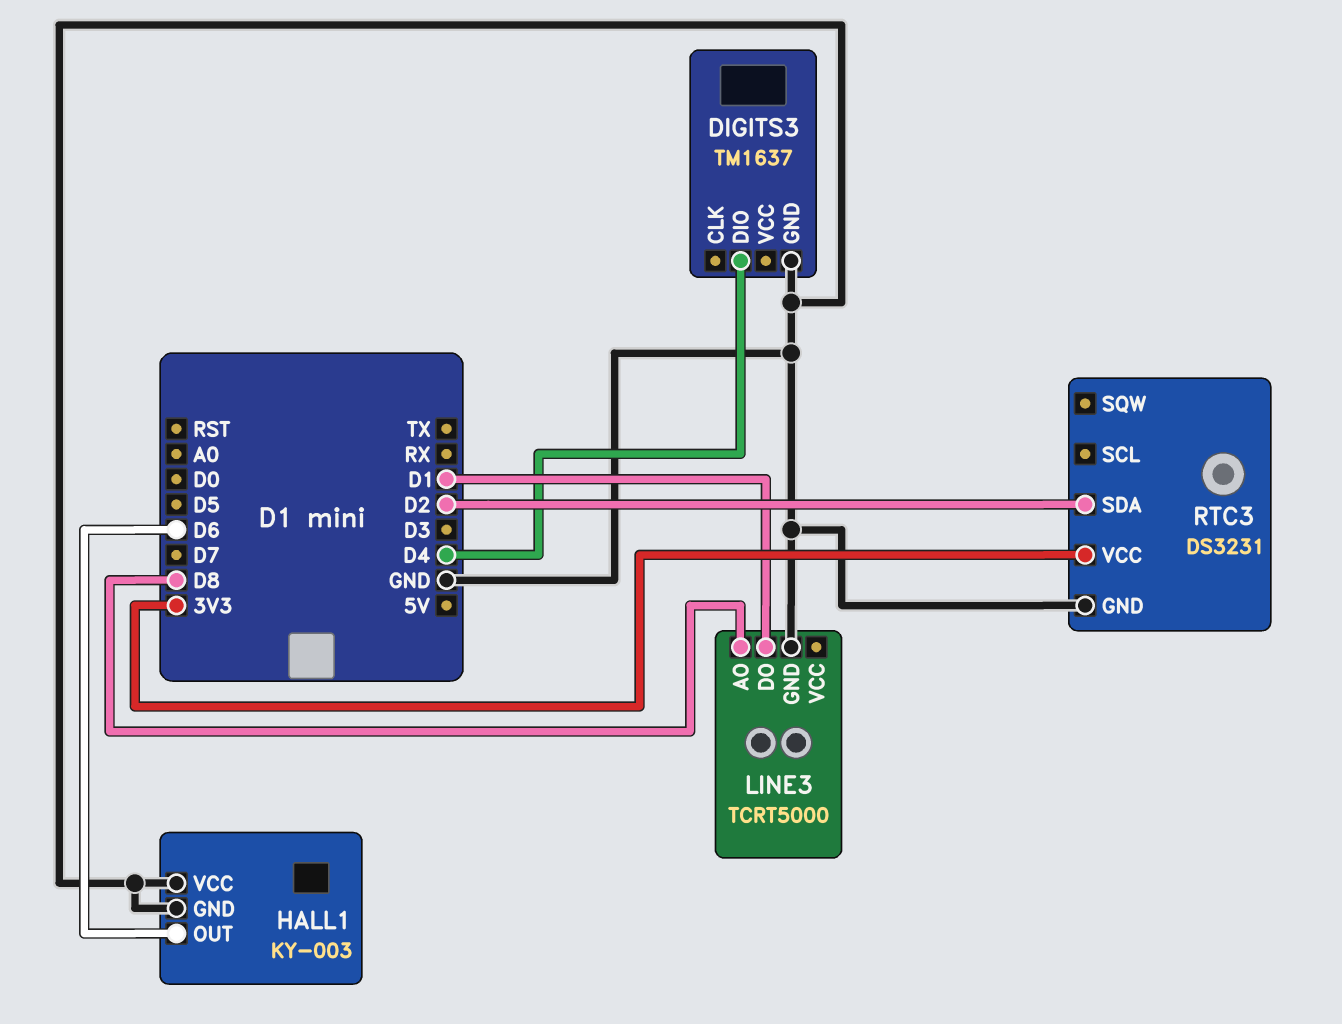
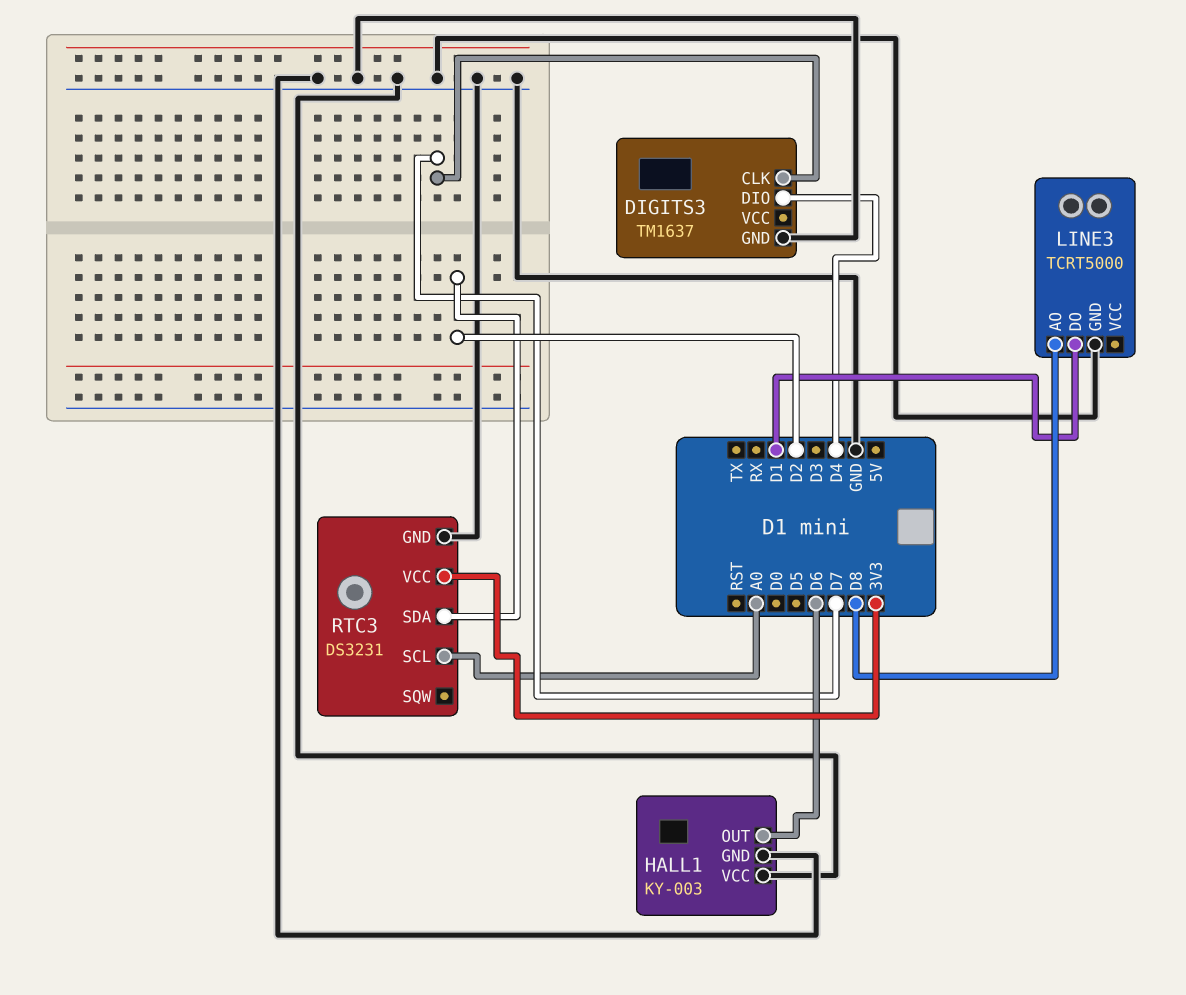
DIGITS3 pin CLK: none -> D7
RTC3 pin SCL: none -> A0

